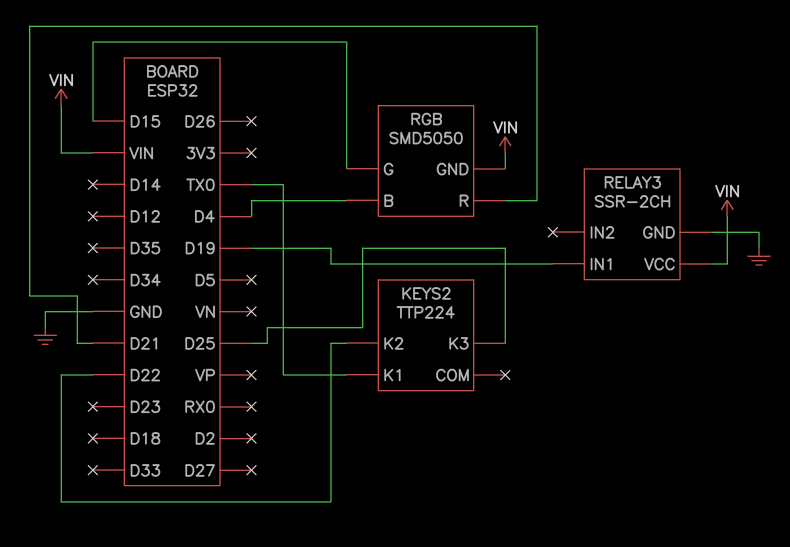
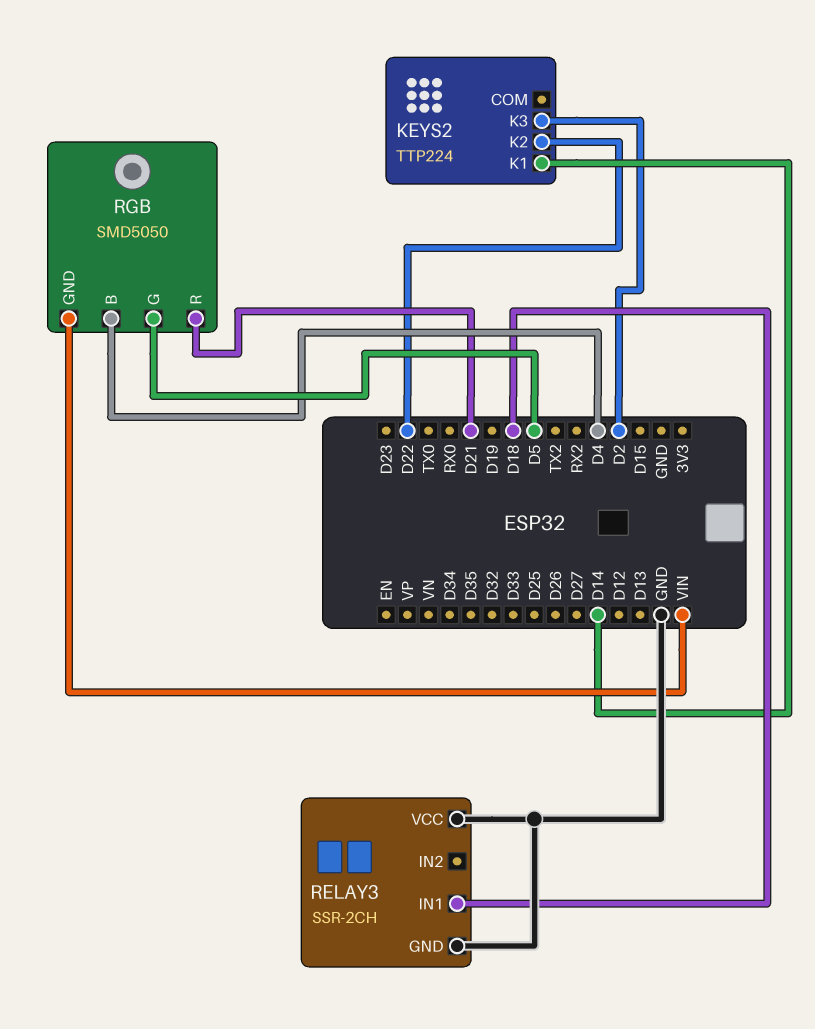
KEYS2 pin K1: TX0 -> D14
KEYS2 pin K3: D25 -> D2
RELAY3 pin IN1: D19 -> D18
RELAY3 pin VCC: VIN -> GND
RGB pin G: D15 -> D5

